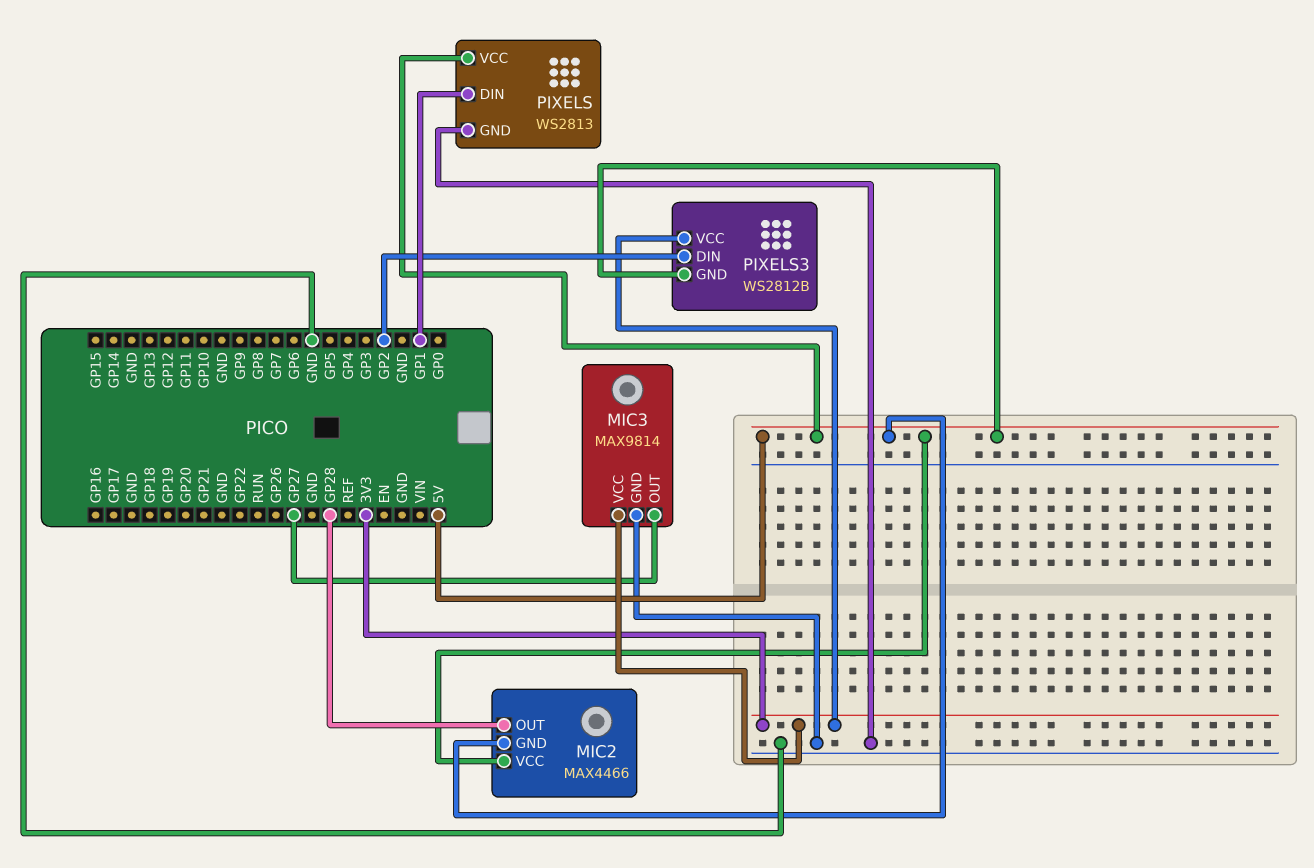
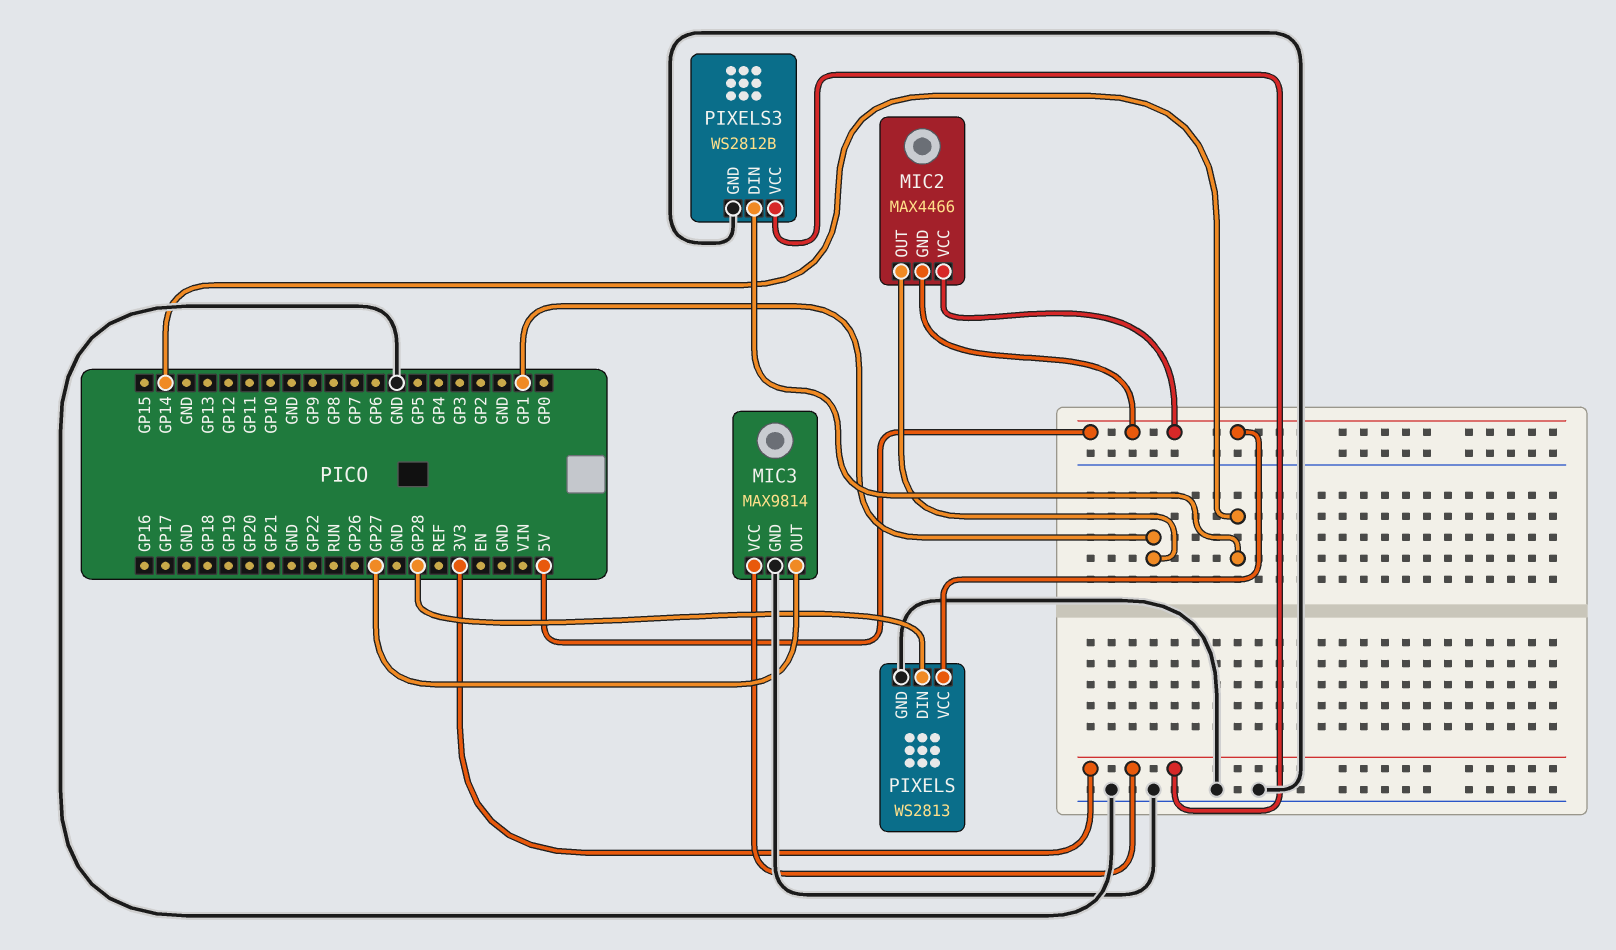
MIC2 pin OUT: GP28 -> GP1
PIXELS pin DIN: GP1 -> GP28
PIXELS3 pin DIN: GP2 -> GP14
PIXELS3 pin GND: 5V -> GND

